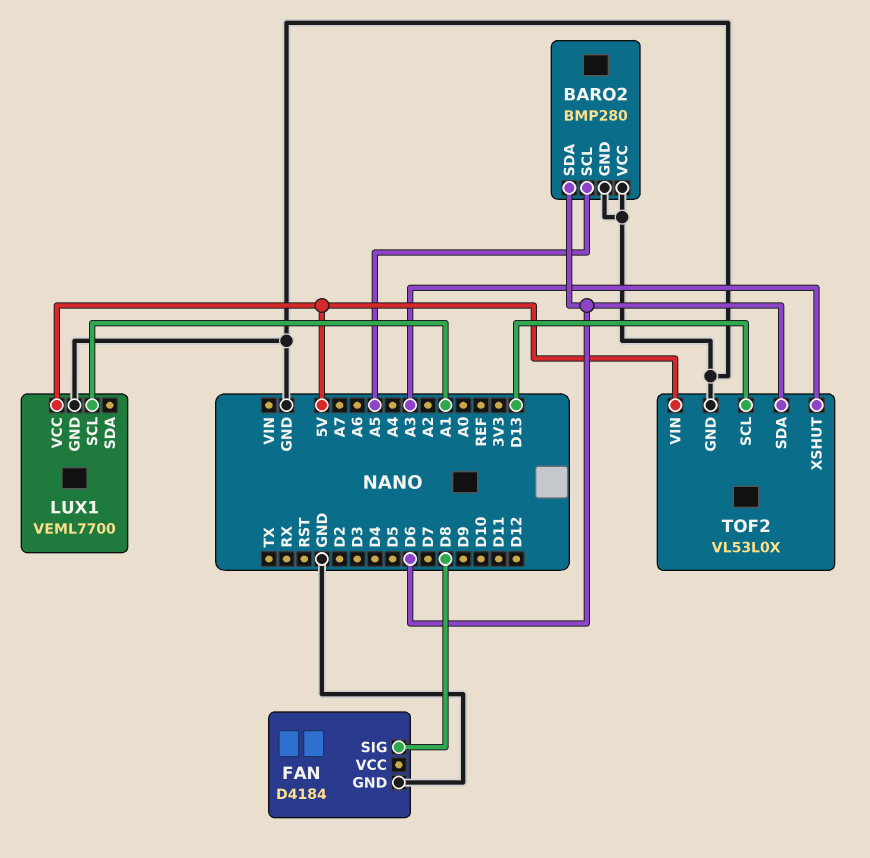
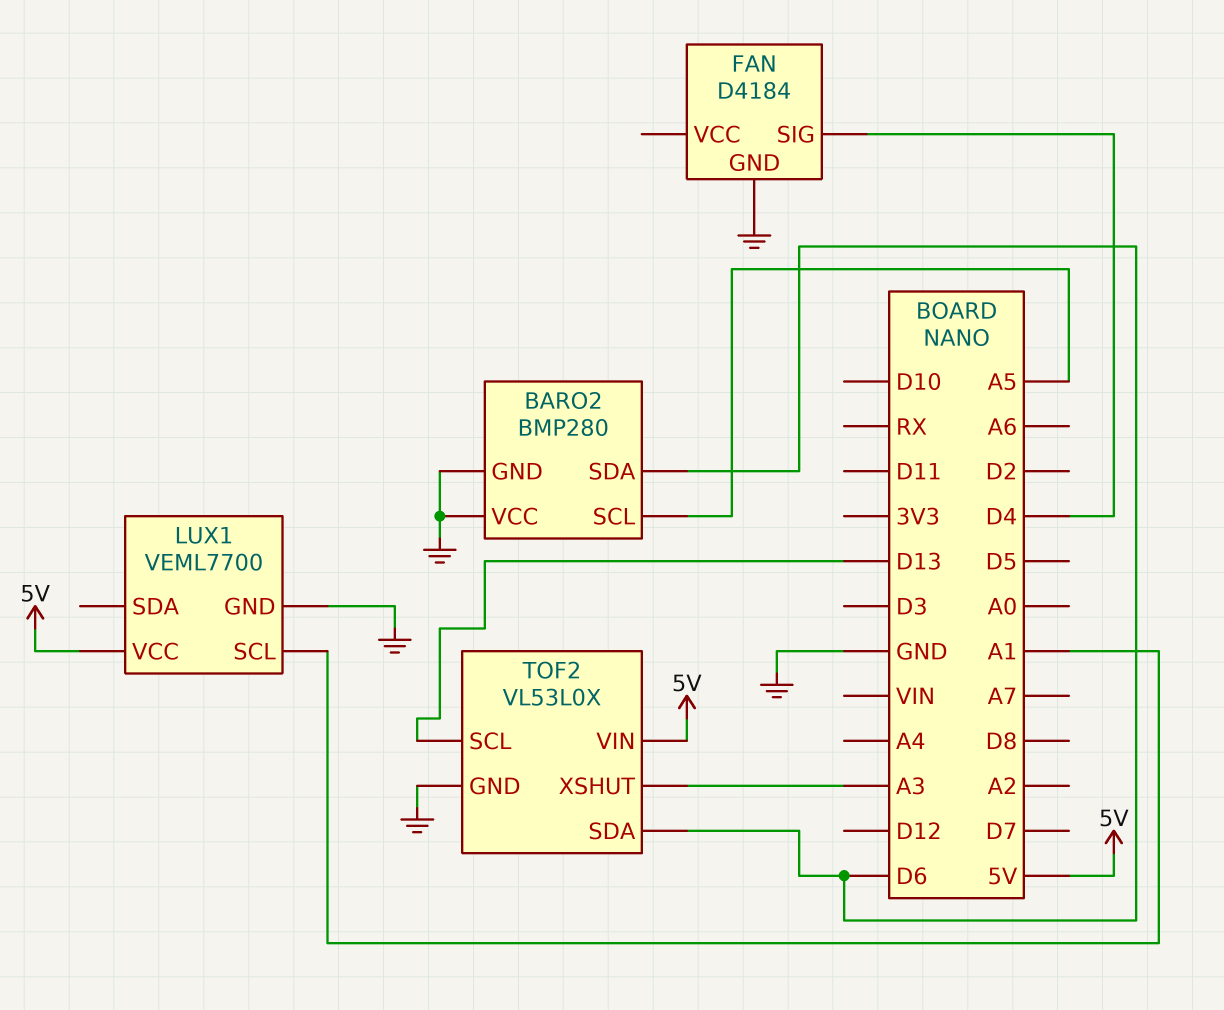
FAN pin SIG: D8 -> D4

